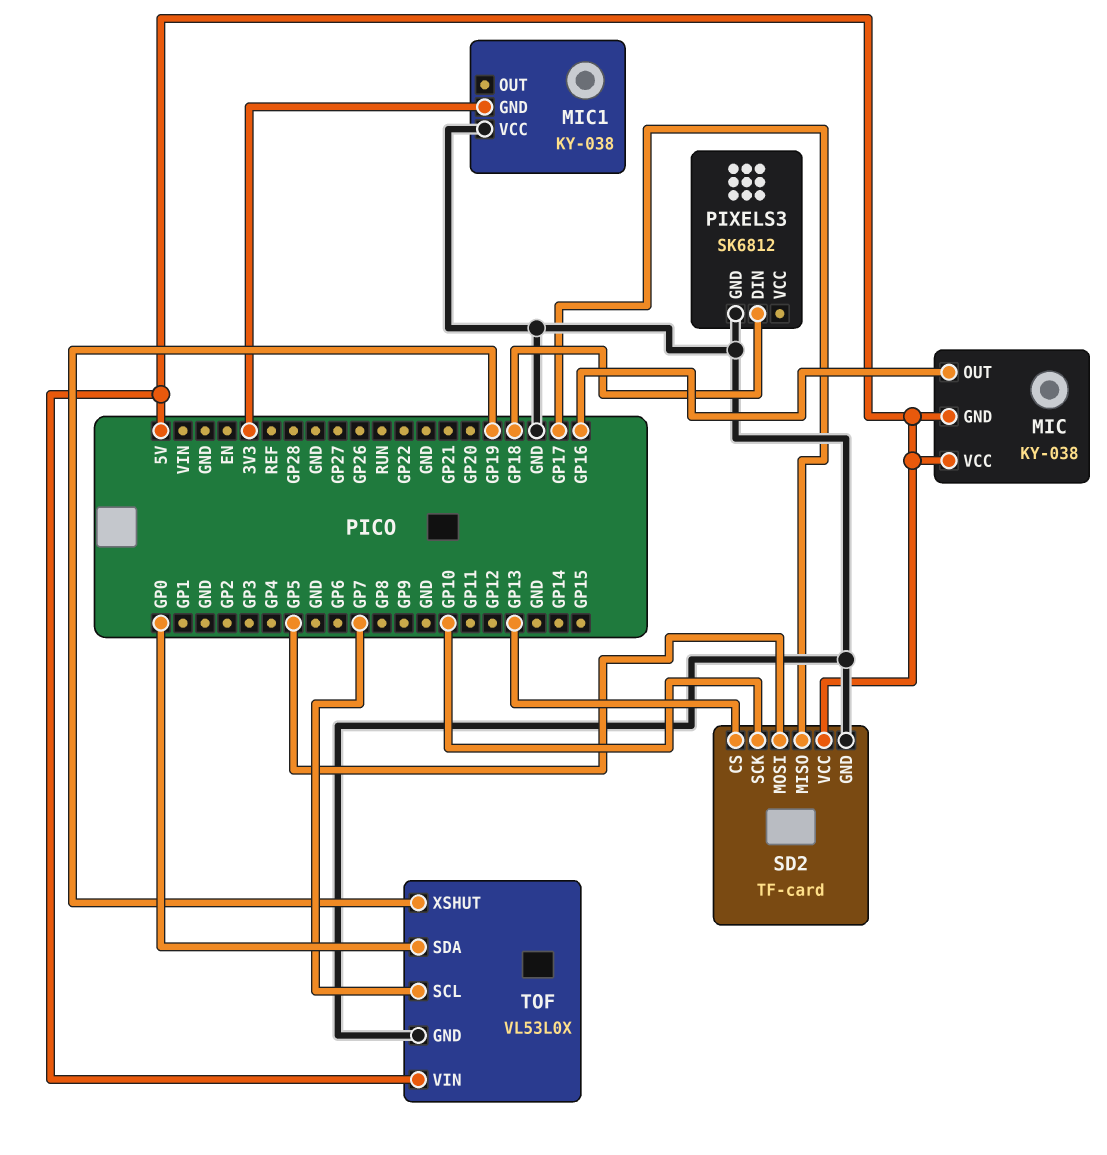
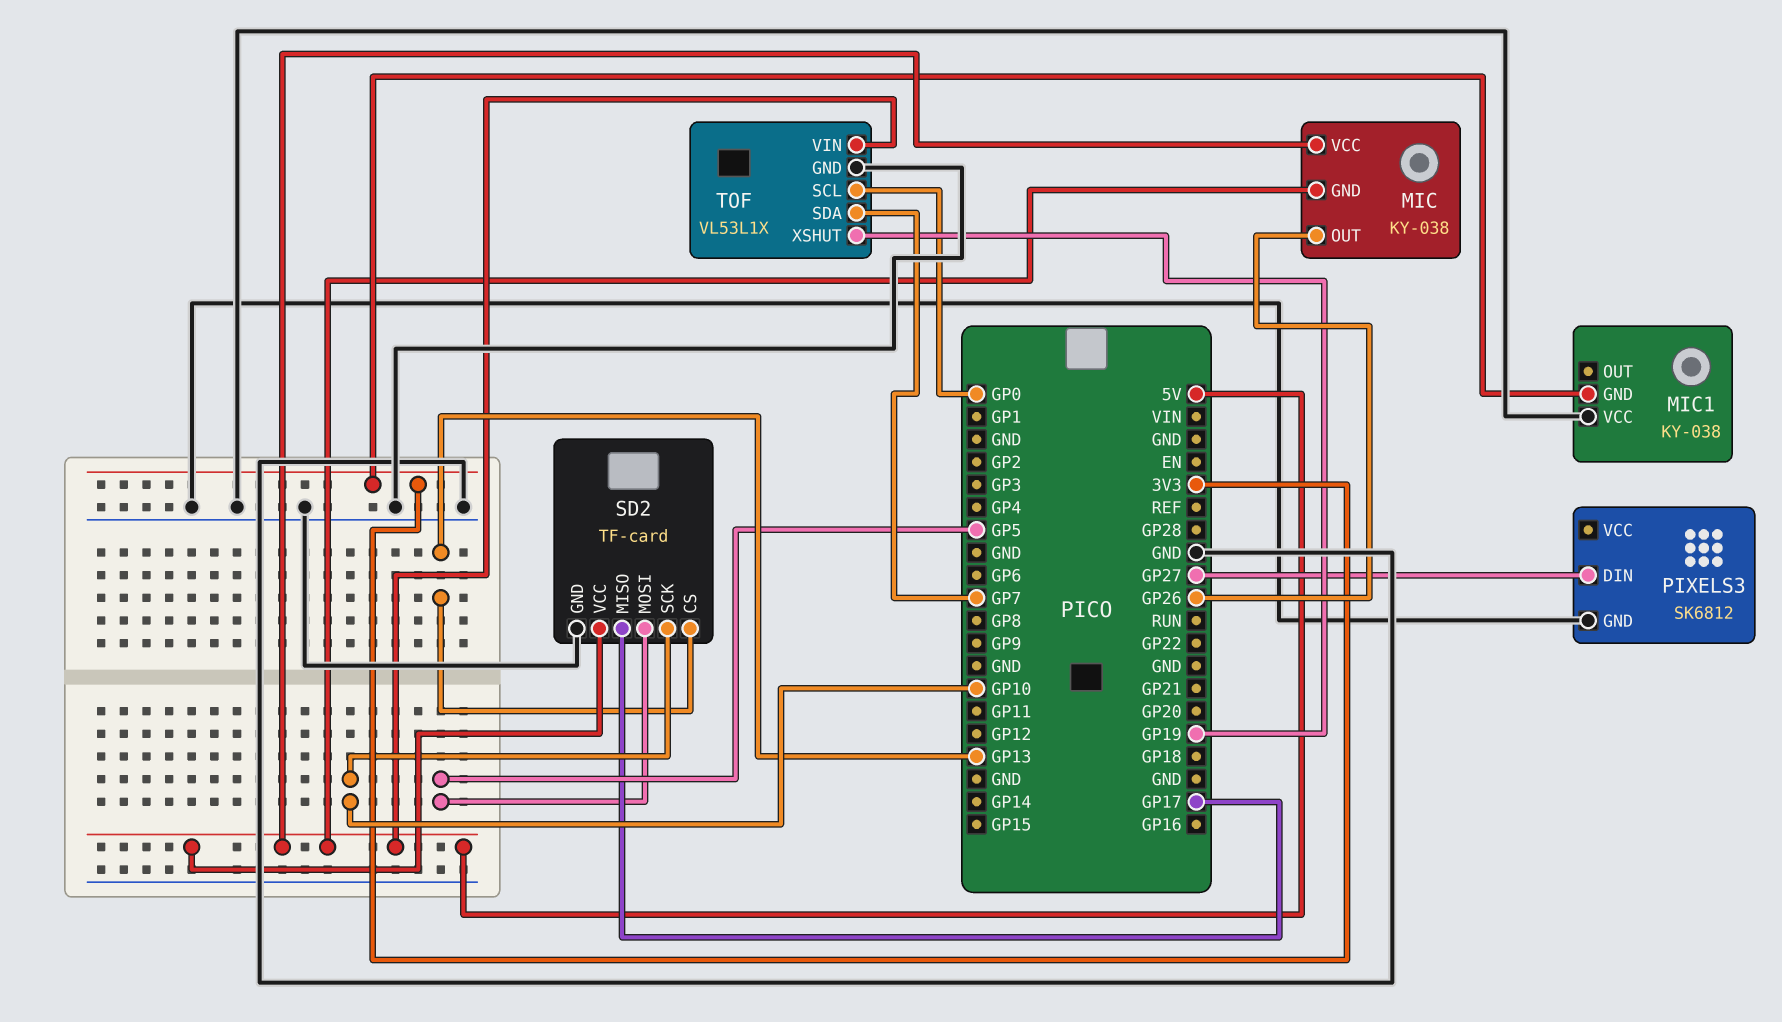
MIC pin OUT: GP16 -> GP26
PIXELS3 pin DIN: GP18 -> GP27
TOF: VL53L0X -> VL53L1X
TOF pin SCL: GP7 -> GP0
TOF pin SDA: GP0 -> GP7

